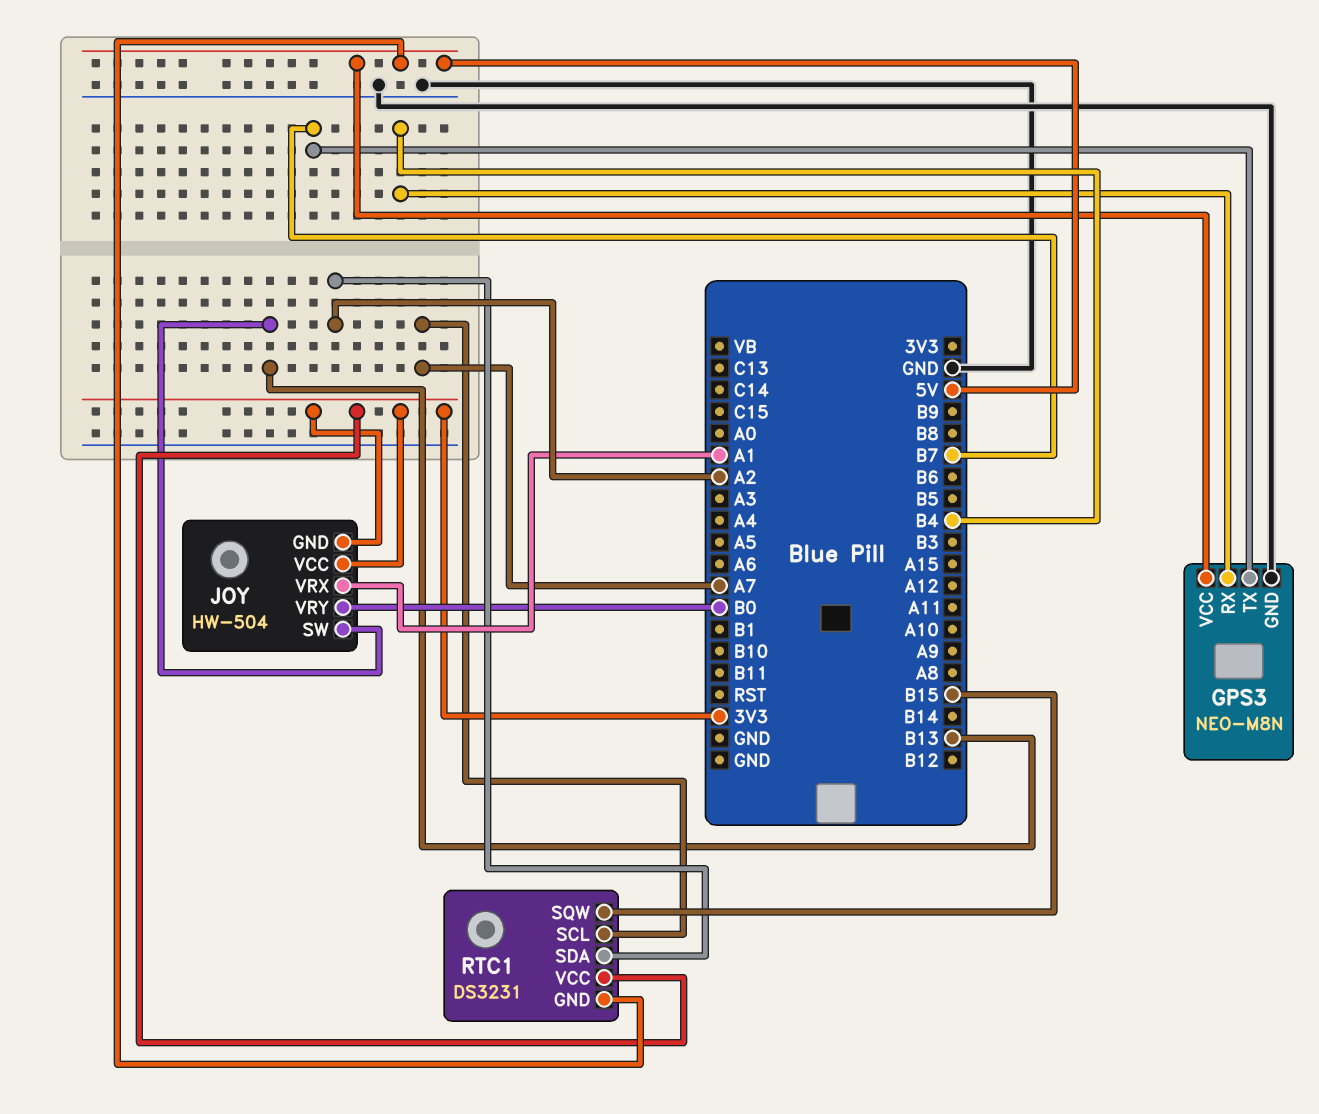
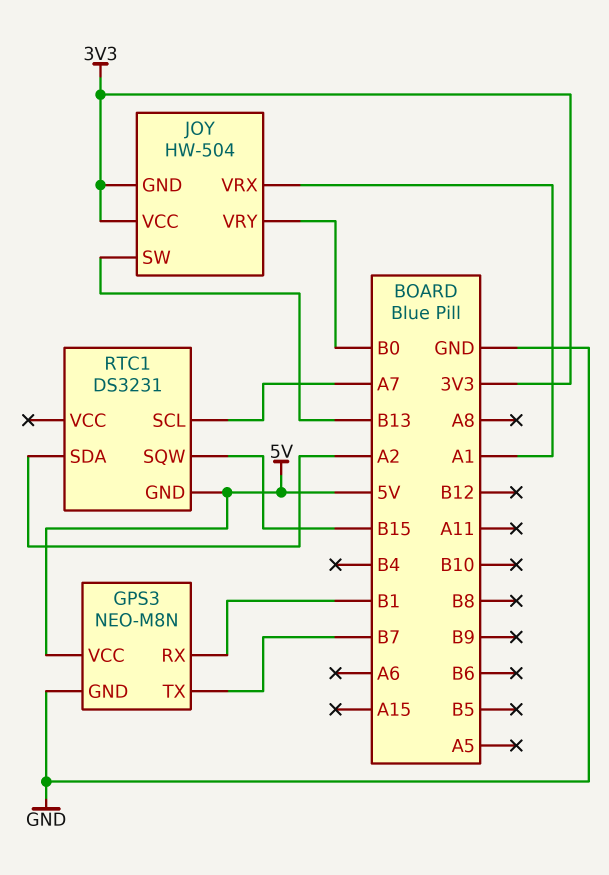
GPS3 pin RX: B4 -> B1
RTC1 pin VCC: 3V3 -> none

